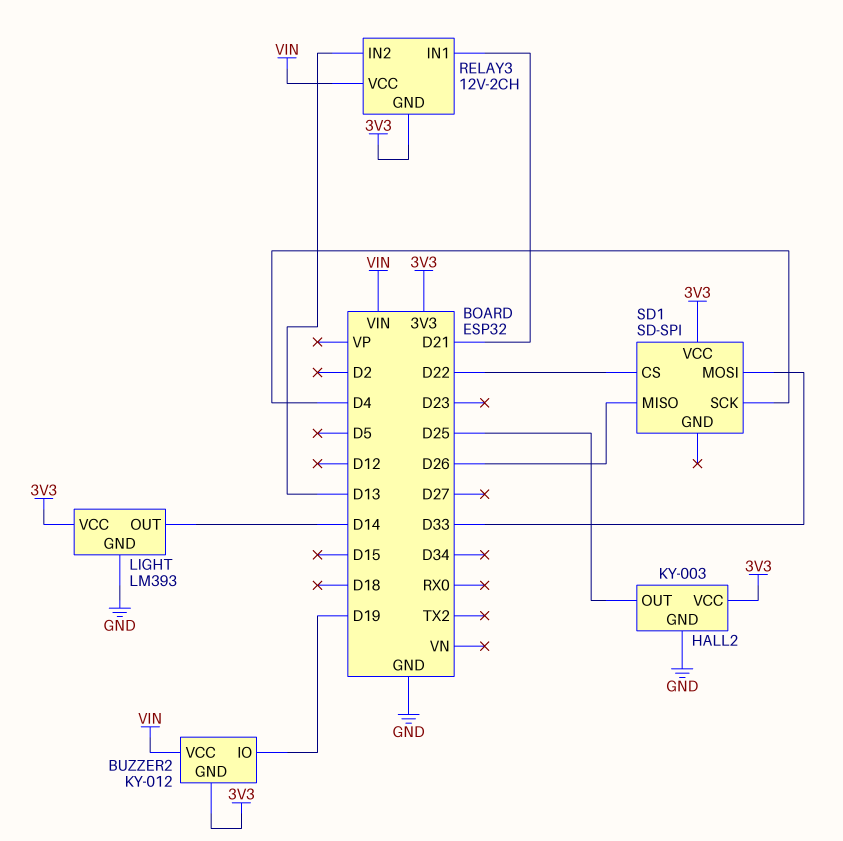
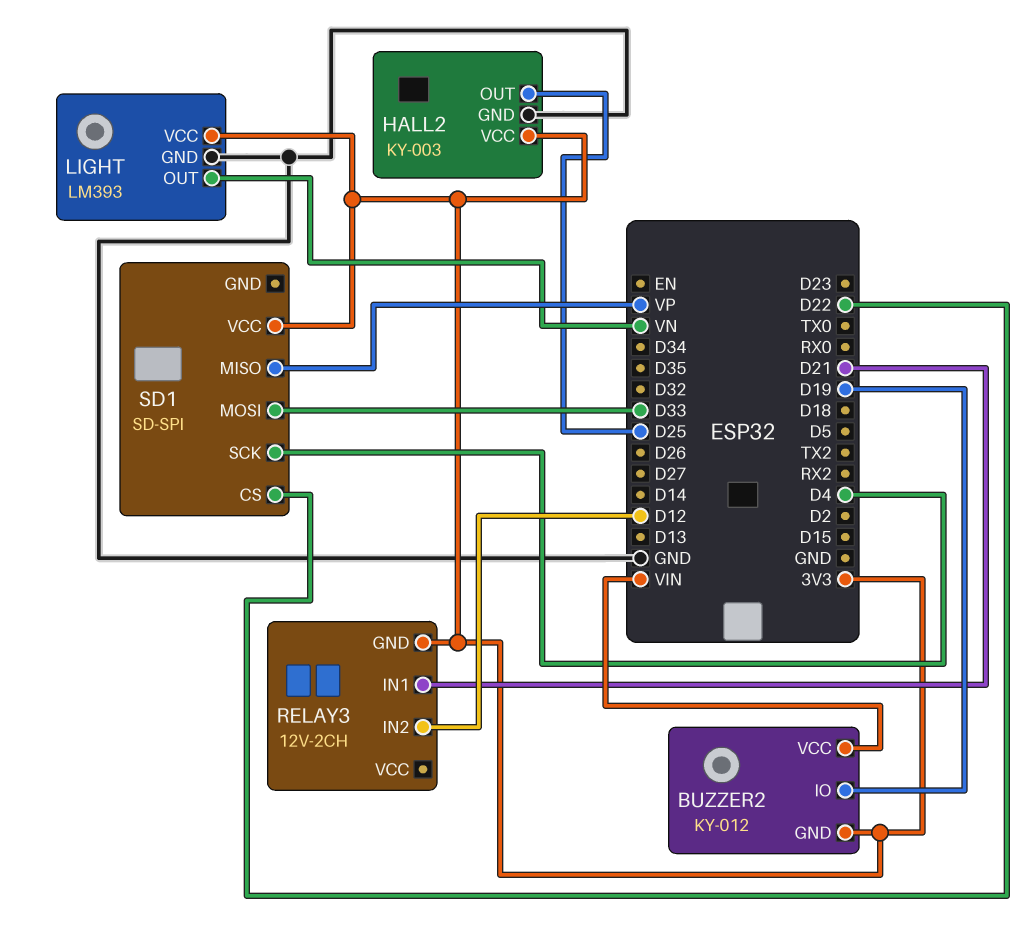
LIGHT pin OUT: D14 -> VN
RELAY3 pin IN2: D13 -> D12
RELAY3 pin VCC: VIN -> none
SD1 pin MISO: D26 -> VP

